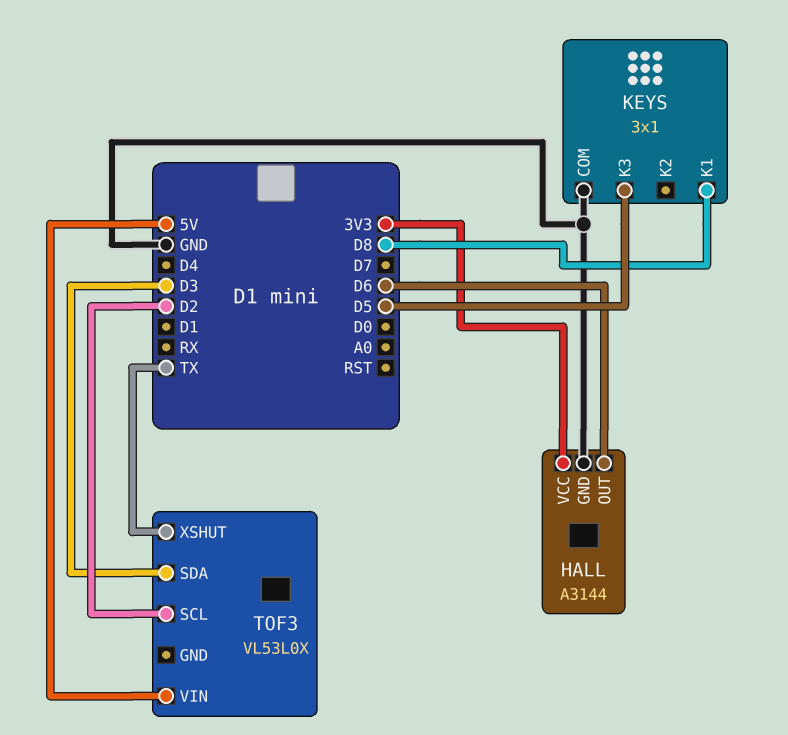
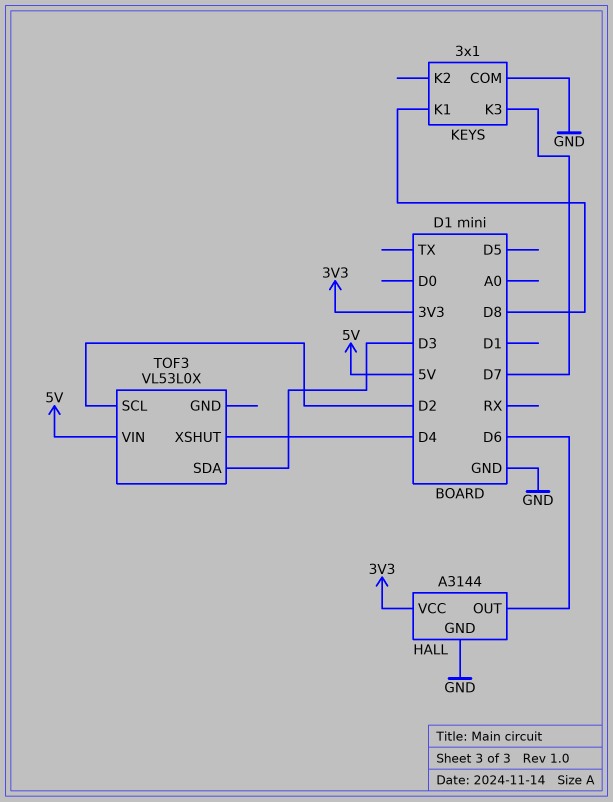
KEYS pin K3: D5 -> D7
TOF3 pin XSHUT: TX -> D4

